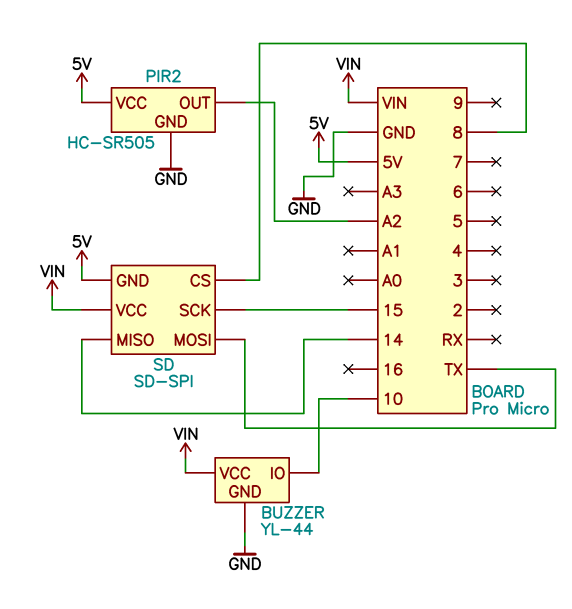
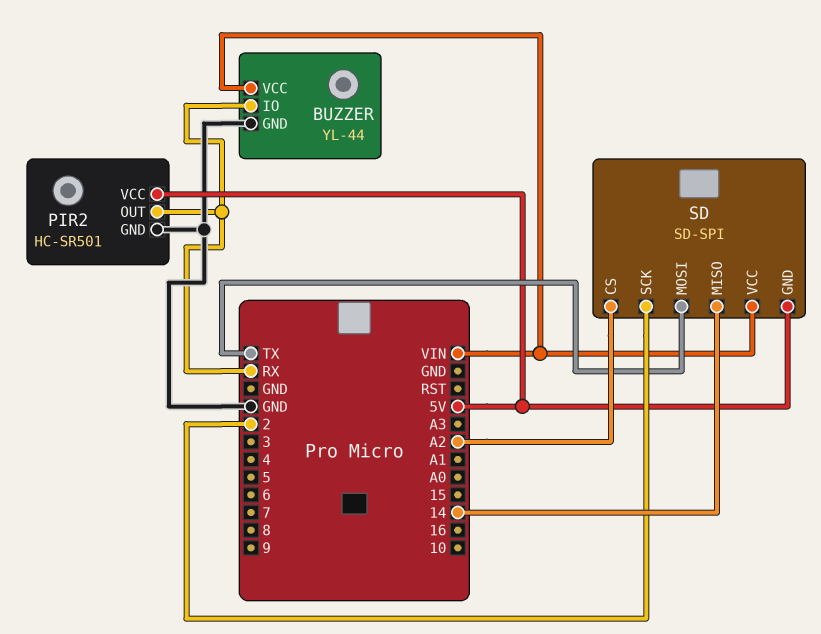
BUZZER pin IO: 10 -> RX
PIR2: HC-SR505 -> HC-SR501
PIR2 pin OUT: A2 -> RX
SD pin CS: 8 -> A2
SD pin SCK: 15 -> 2

